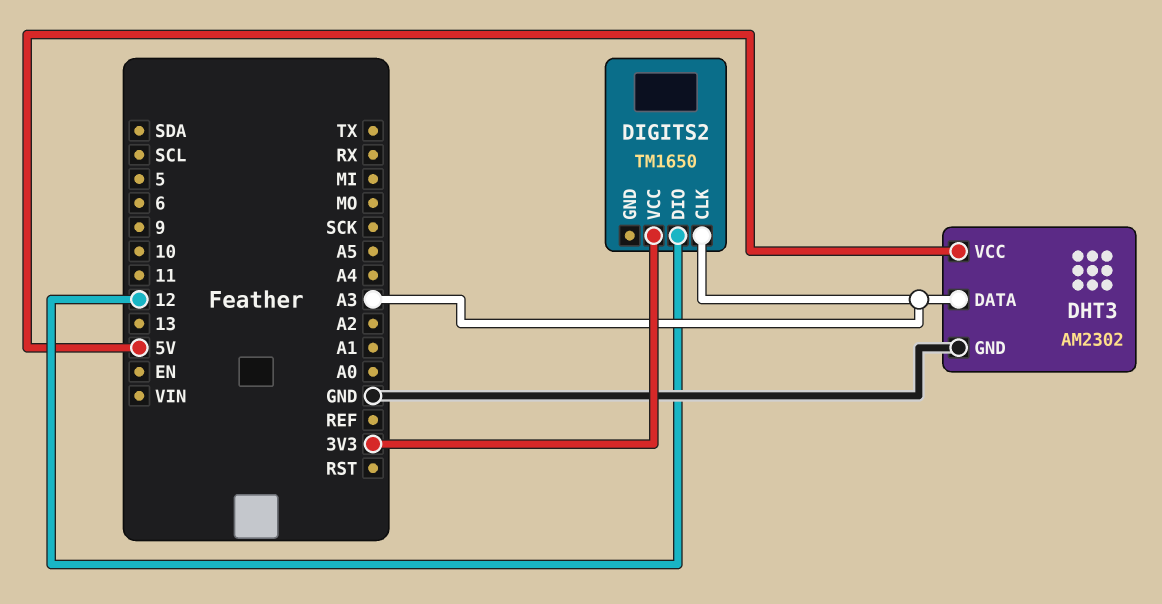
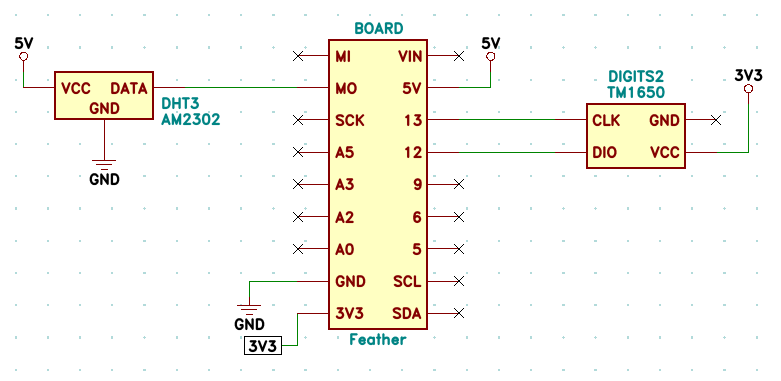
DHT3 pin DATA: A3 -> MO
DIGITS2 pin CLK: A3 -> 13

